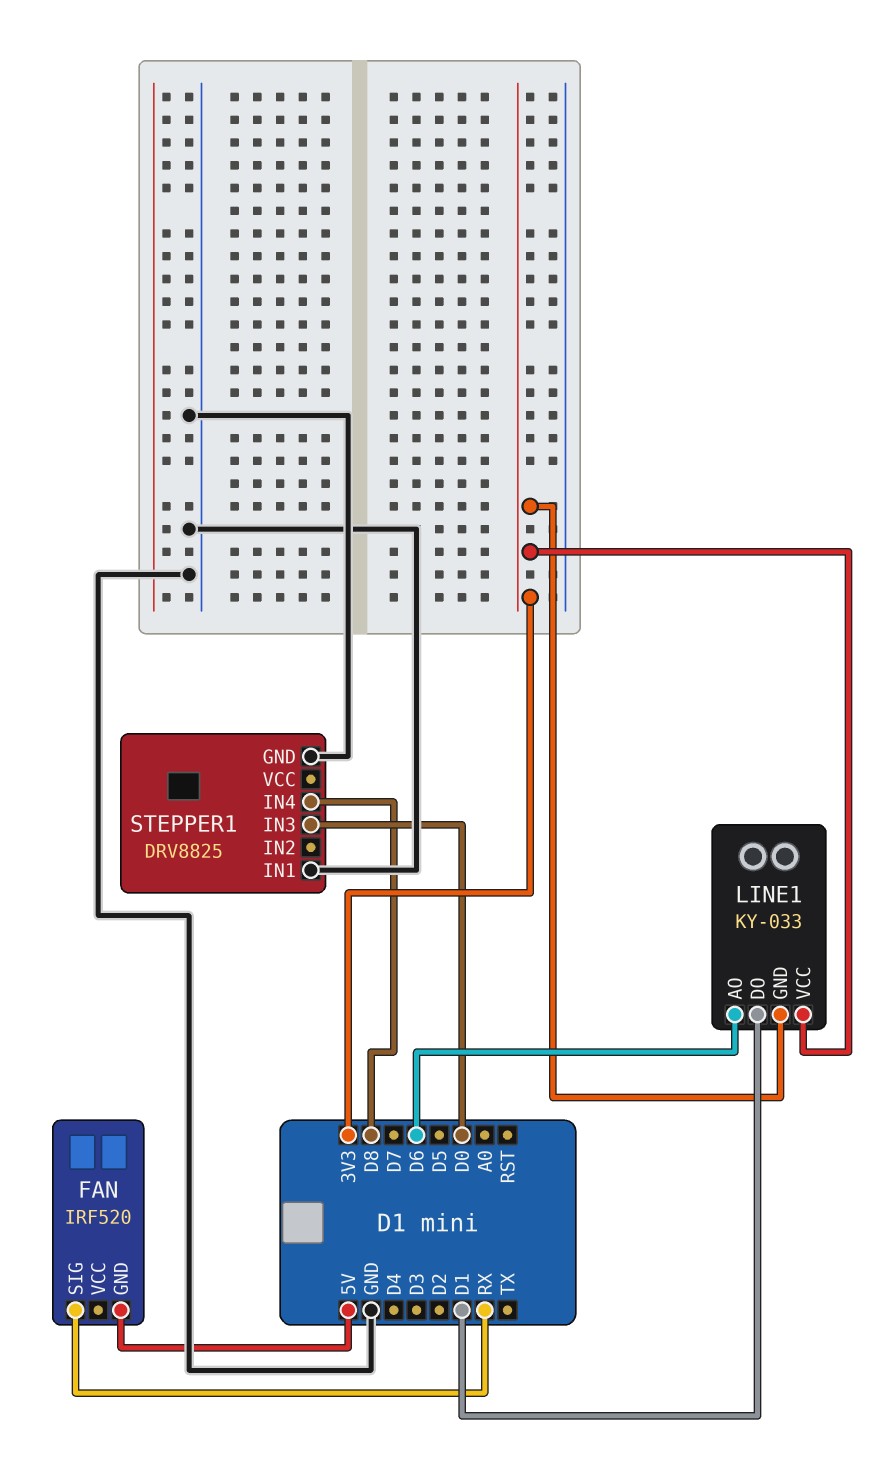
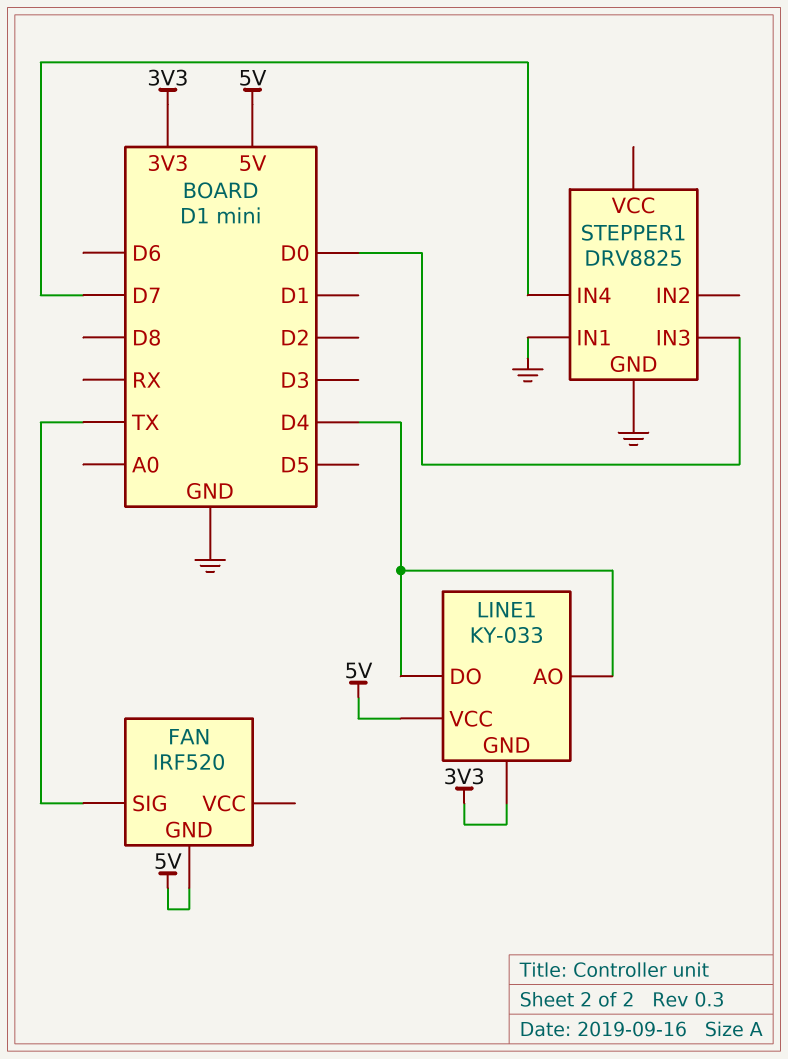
FAN pin SIG: RX -> TX
LINE1 pin AO: D6 -> D4
LINE1 pin DO: D1 -> D4
LINE1 pin VCC: 3V3 -> 5V
STEPPER1 pin IN4: D8 -> D7

